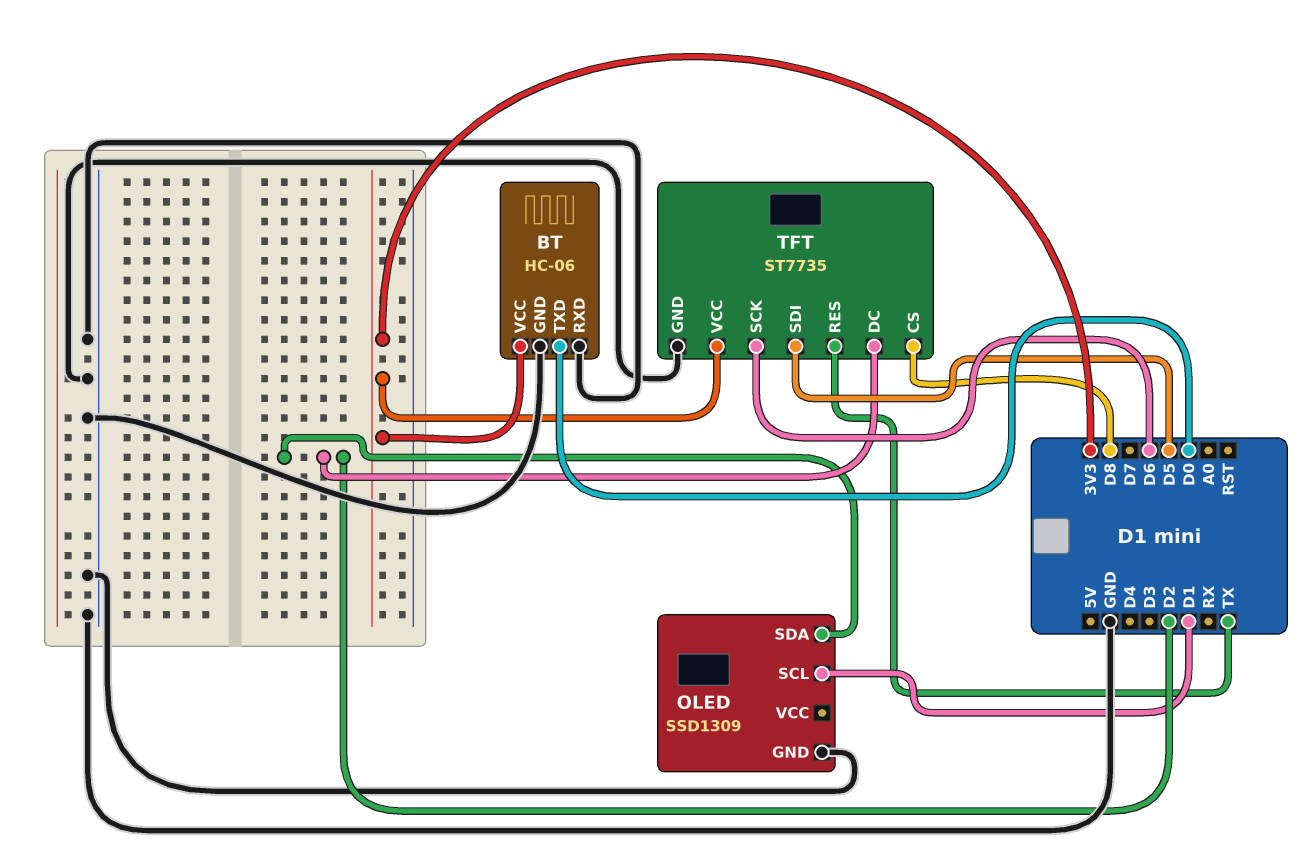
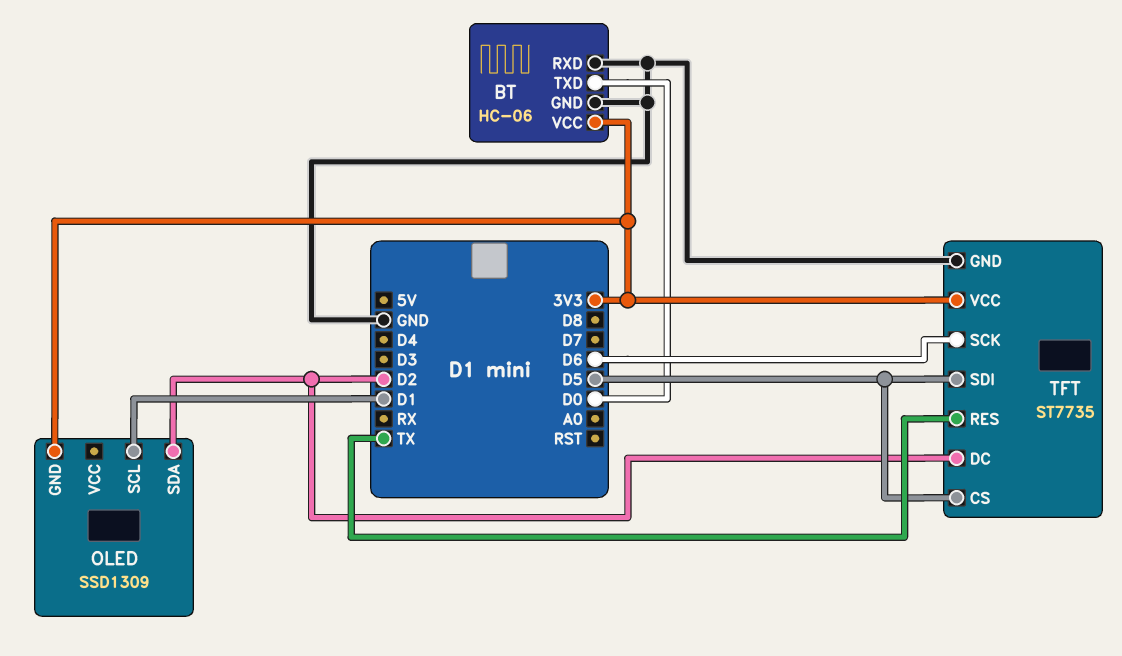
OLED pin GND: GND -> 3V3
TFT pin CS: D8 -> D5

